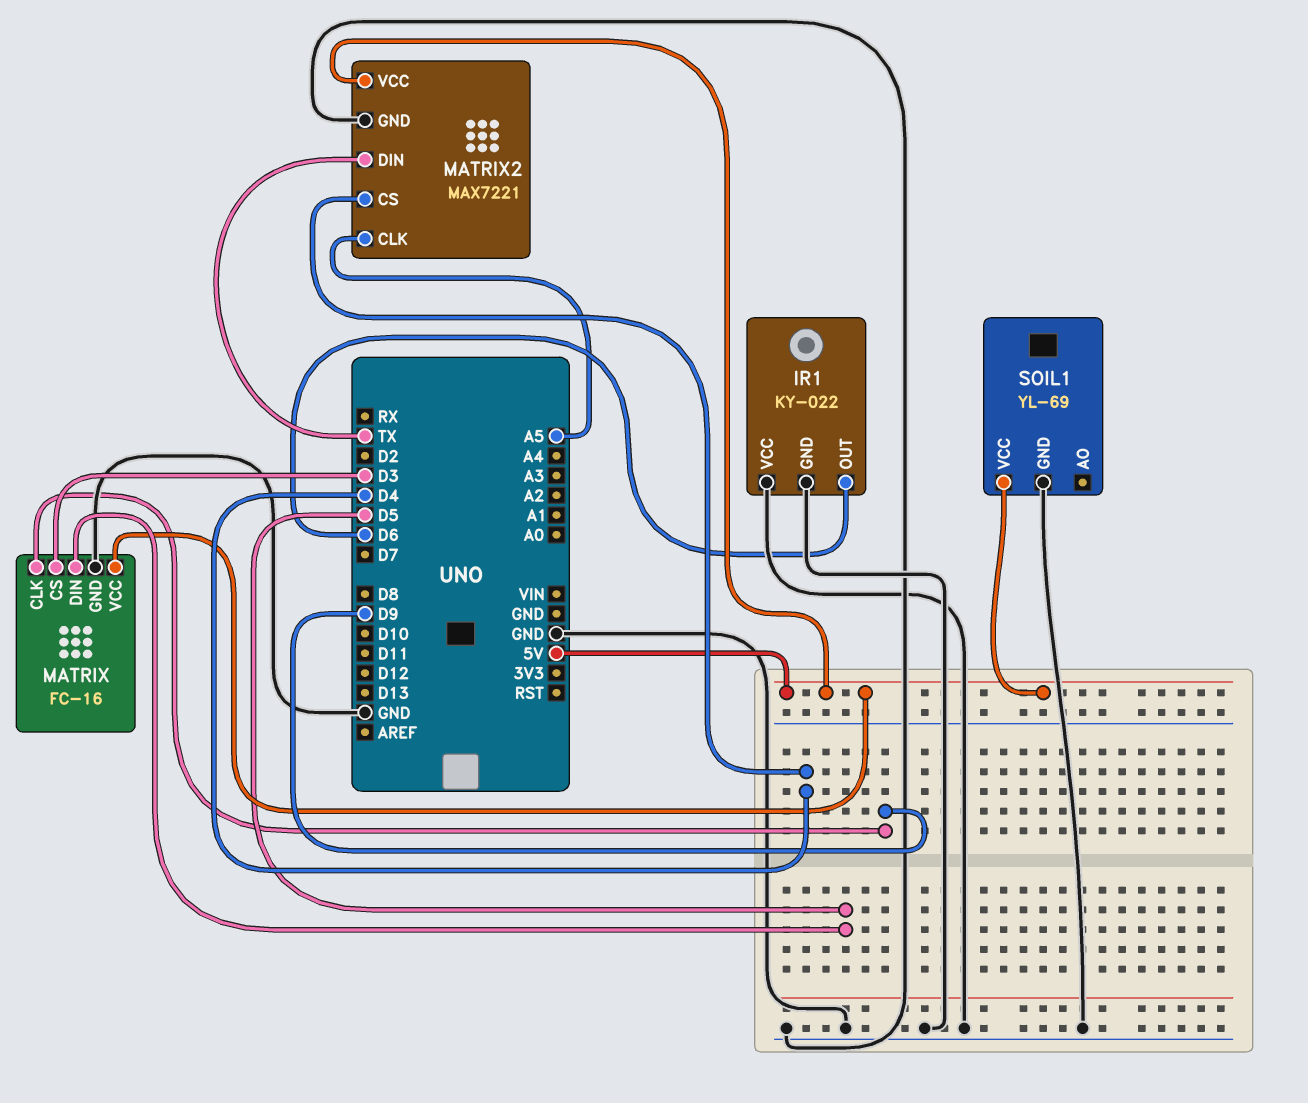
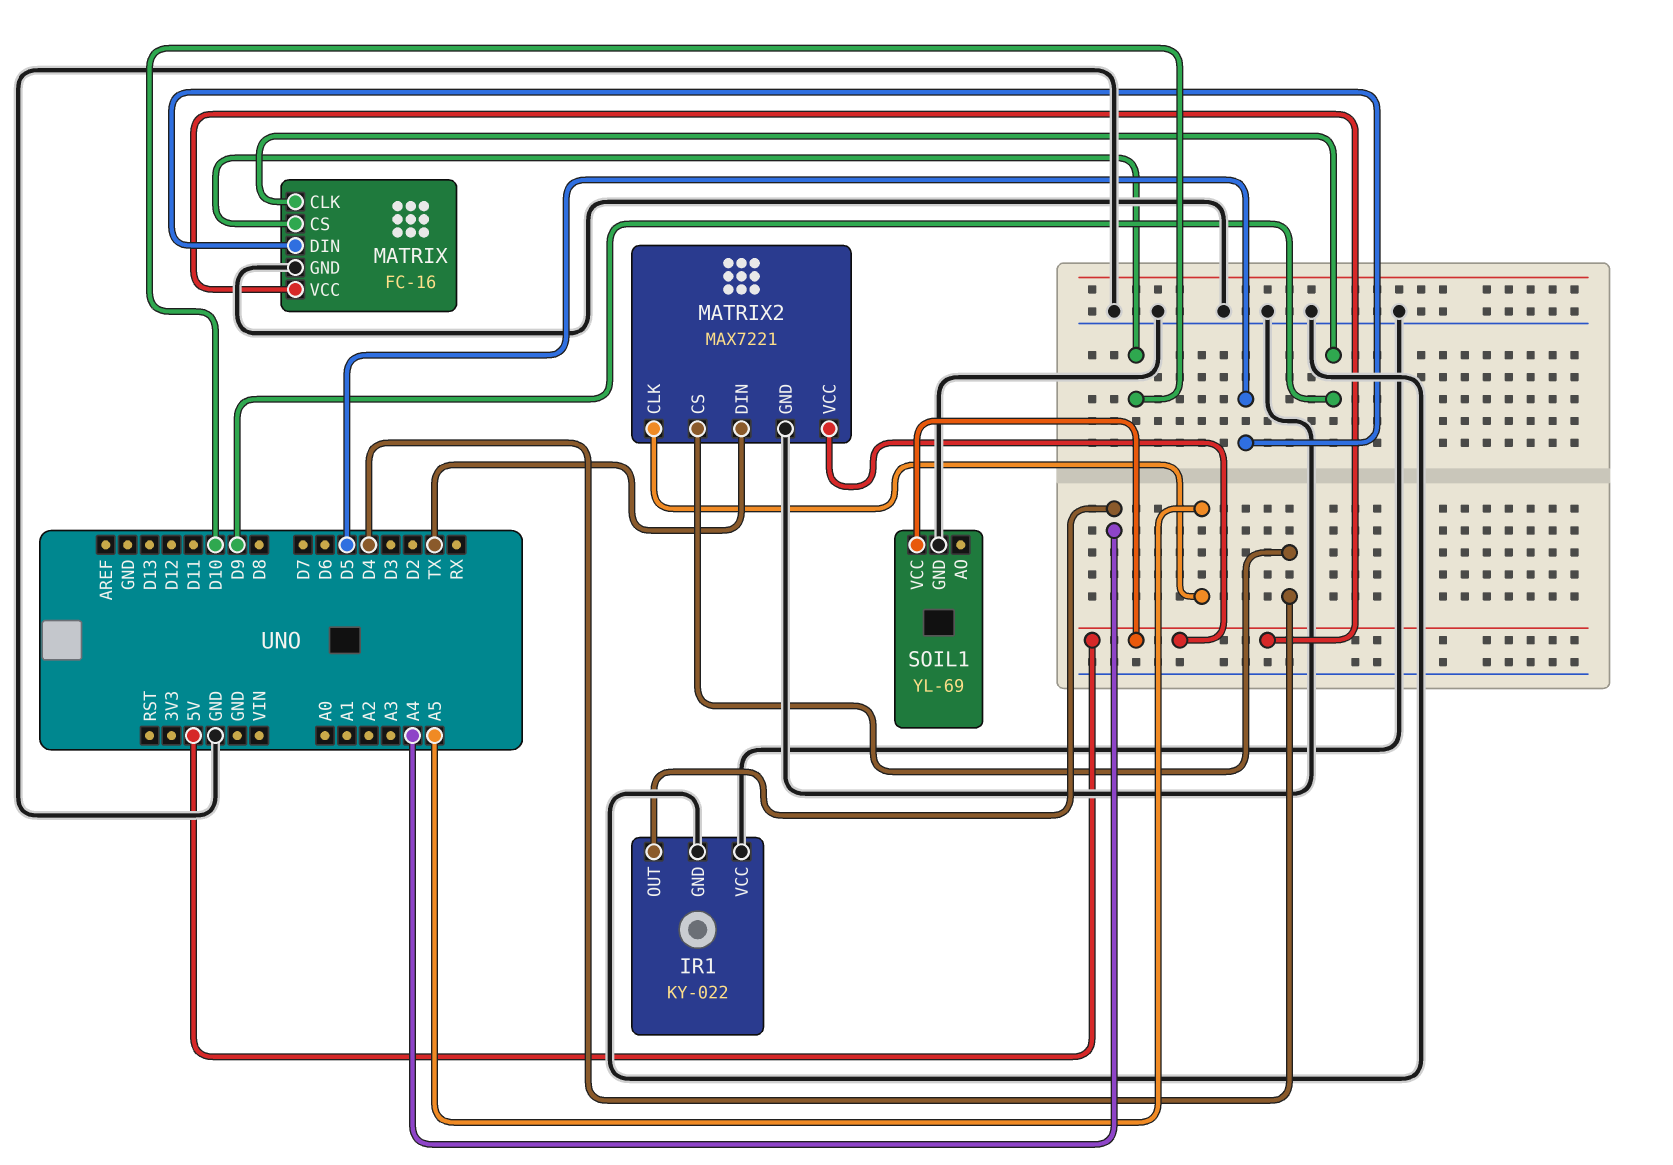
IR1 pin OUT: D6 -> A4
MATRIX pin CS: D3 -> D10

